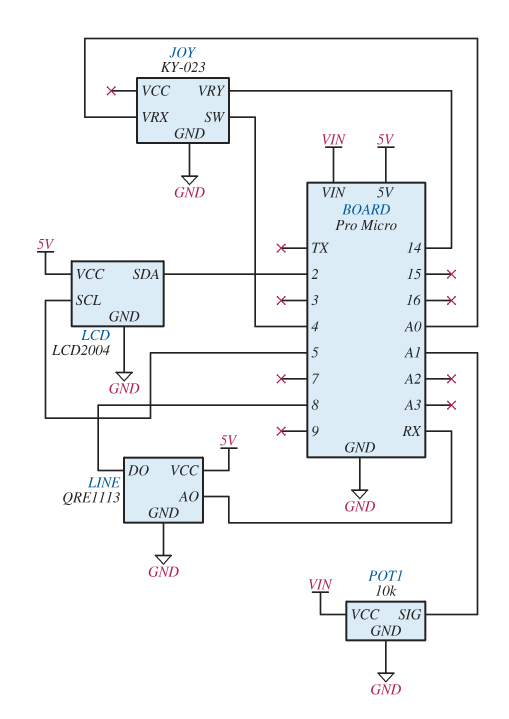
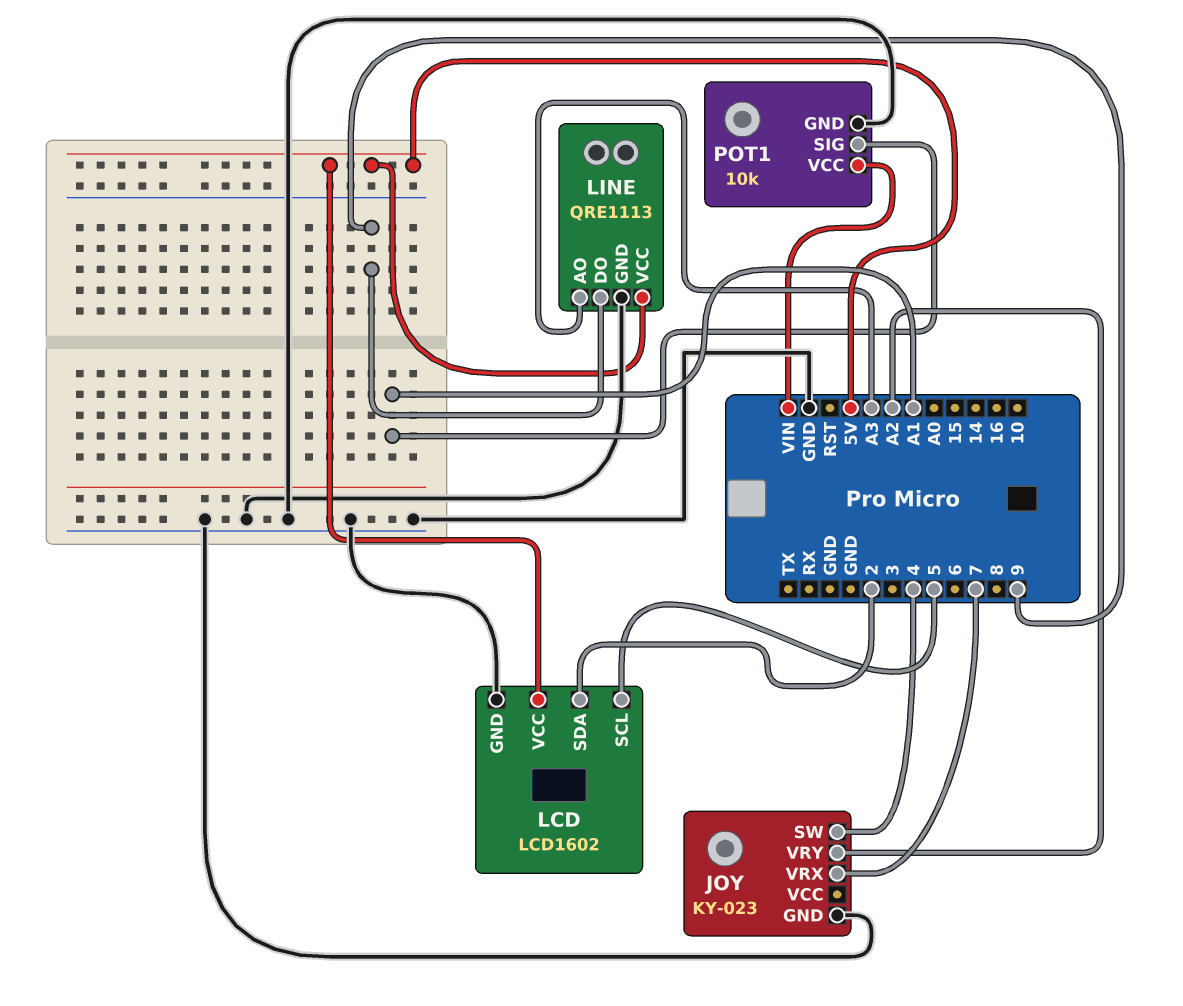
JOY pin VRX: A0 -> 7
JOY pin VRY: 14 -> A2
LCD: LCD2004 -> LCD1602
LINE pin AO: RX -> A3
LINE pin DO: 8 -> 9

